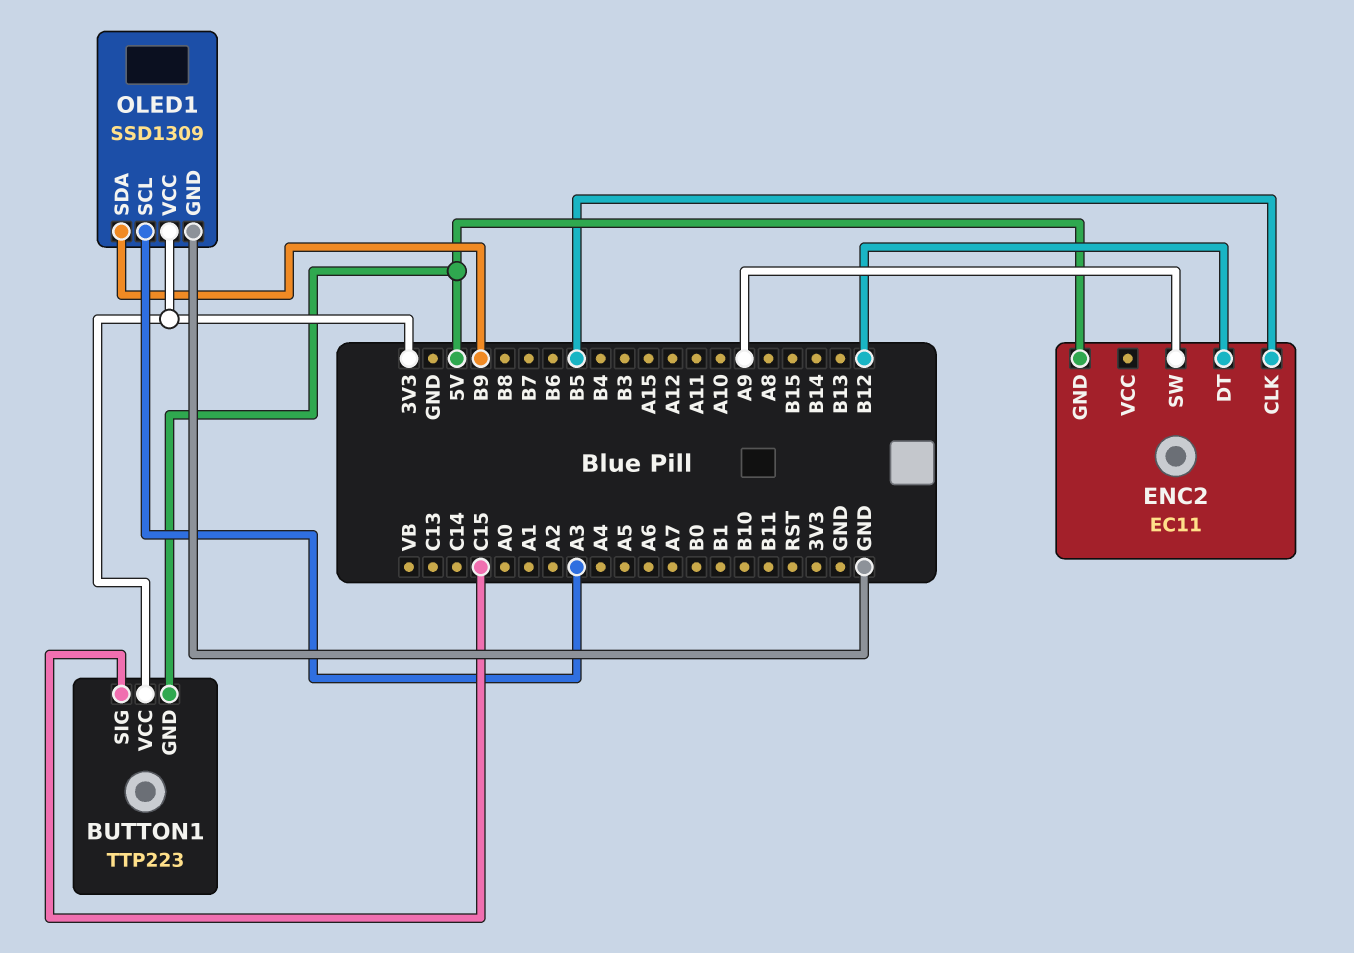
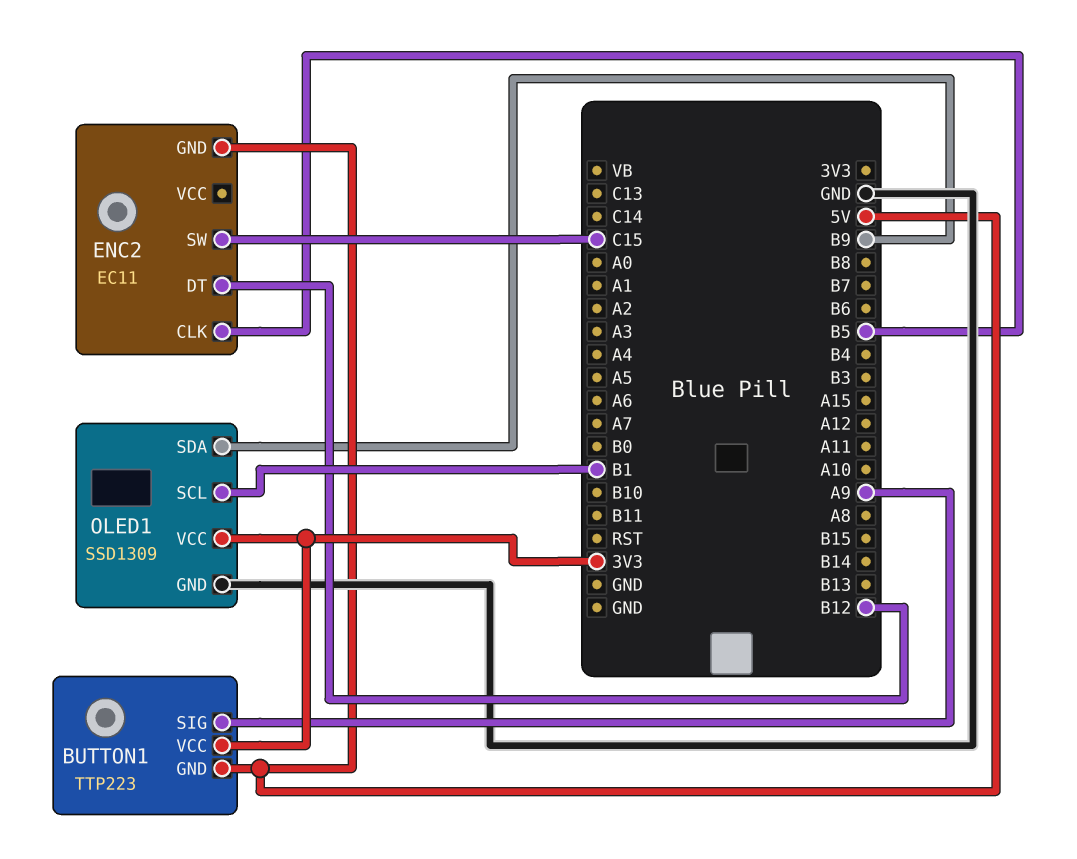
BUTTON1 pin SIG: C15 -> A9
ENC2 pin SW: A9 -> C15
OLED1 pin SCL: A3 -> B1

